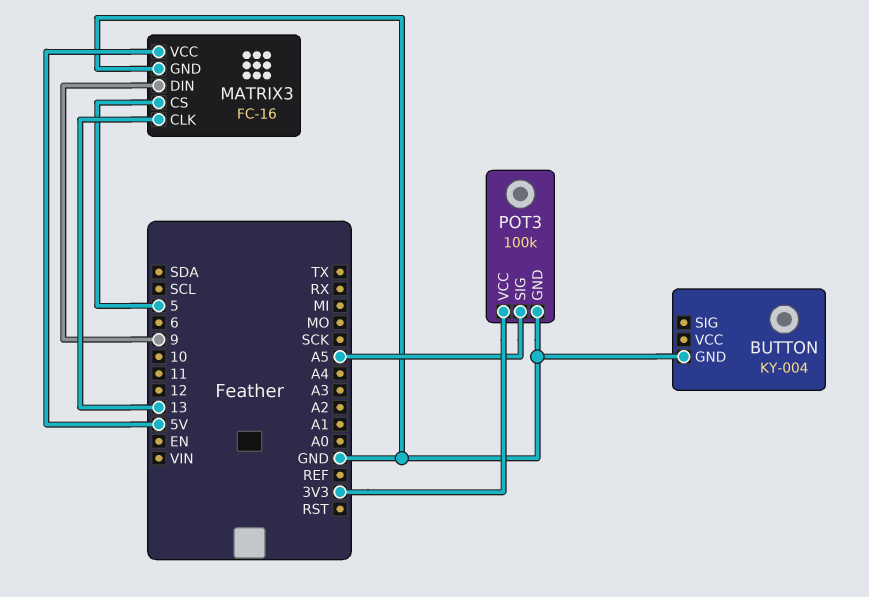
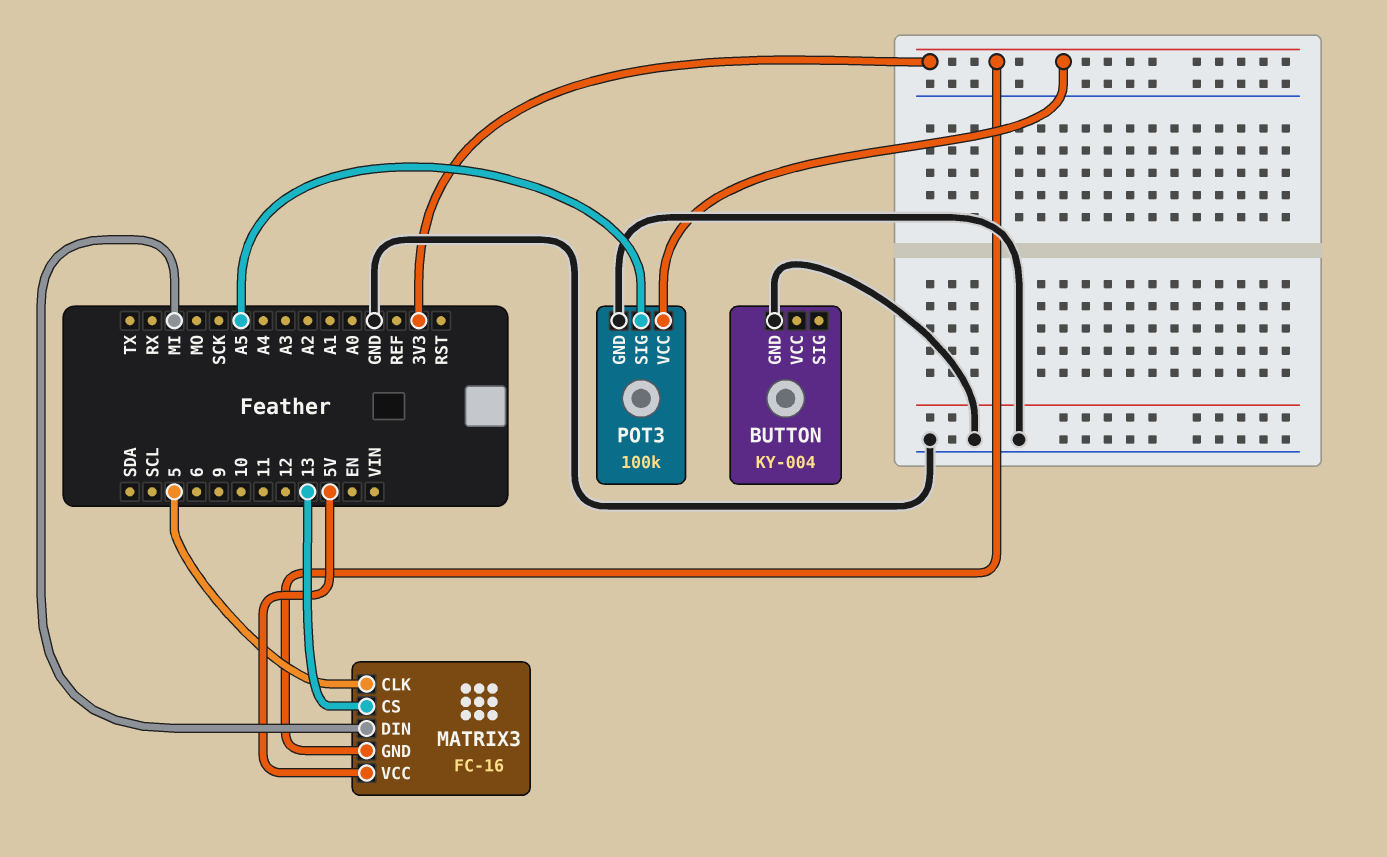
MATRIX3 pin CLK: 13 -> 5
MATRIX3 pin CS: 5 -> 13
MATRIX3 pin DIN: 9 -> MI
MATRIX3 pin GND: GND -> 3V3

